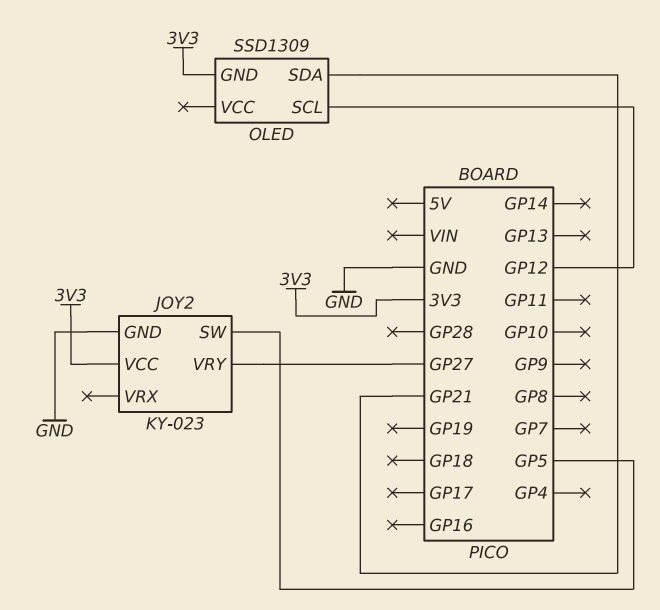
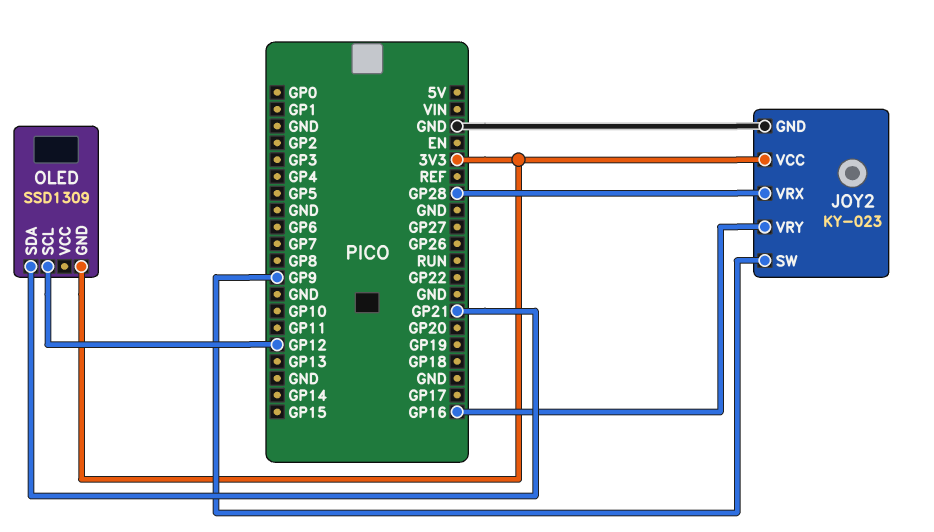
JOY2 pin SW: GP5 -> GP9
JOY2 pin VRX: none -> GP28
JOY2 pin VRY: GP27 -> GP16

